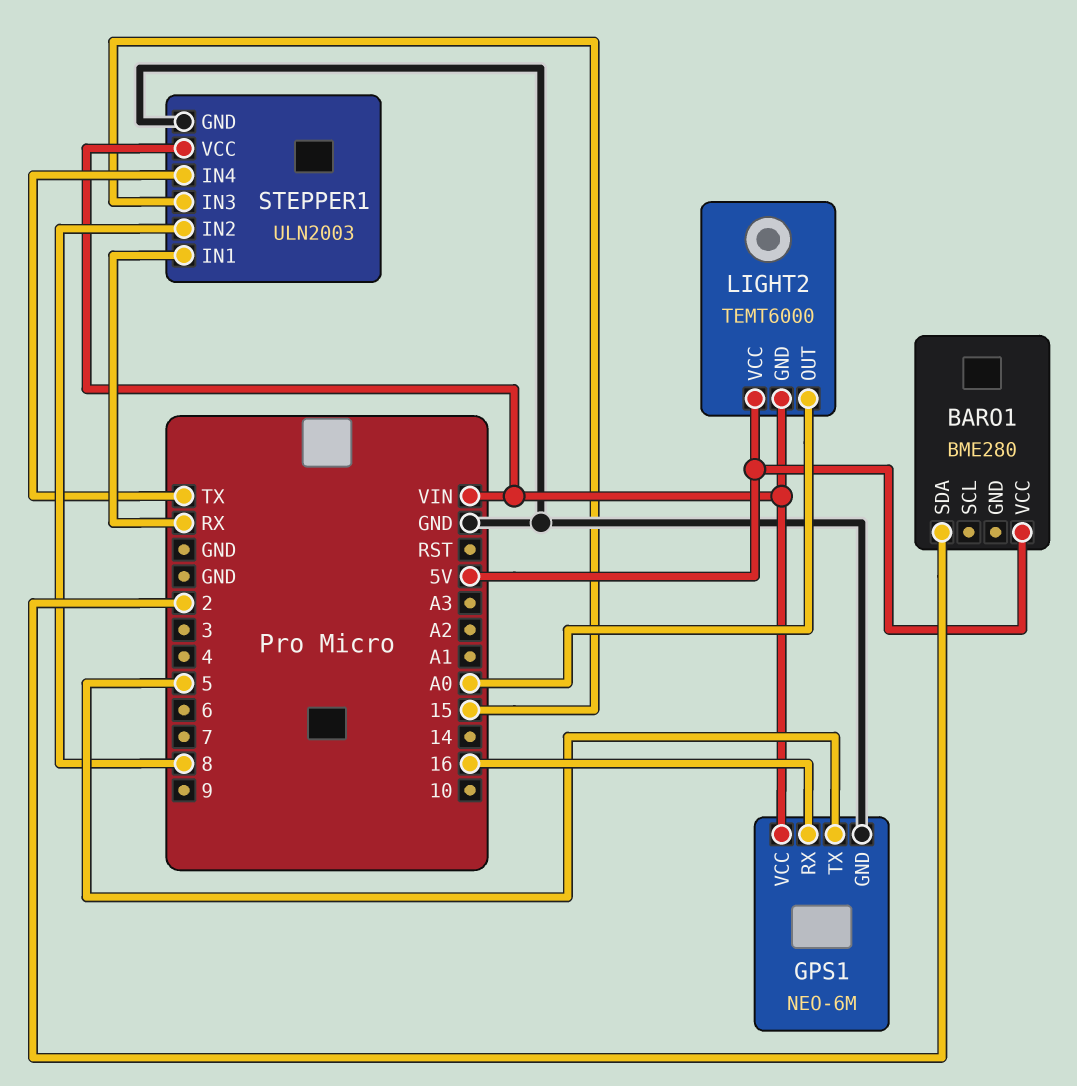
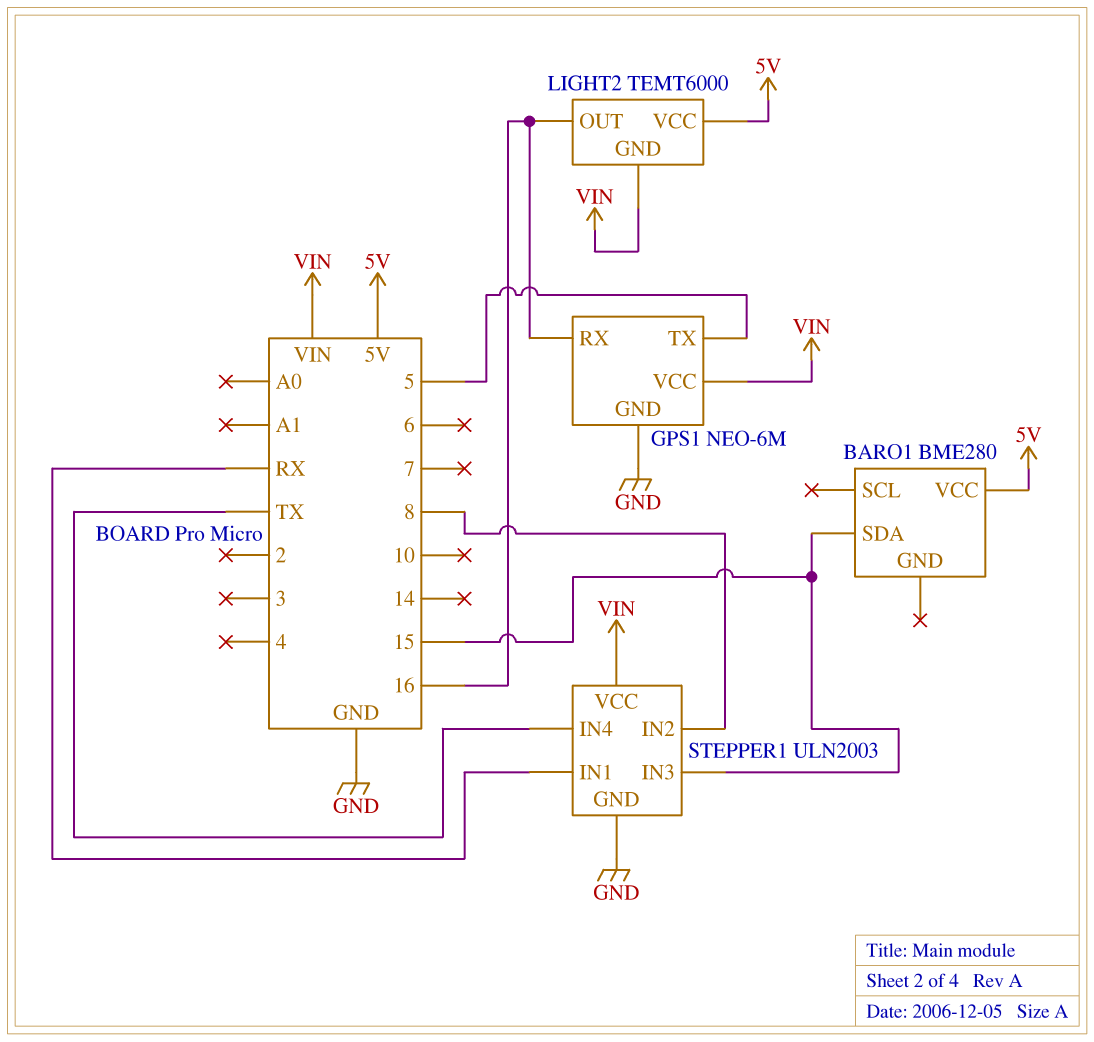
BARO1 pin SDA: 2 -> 15
LIGHT2 pin OUT: A0 -> 16

